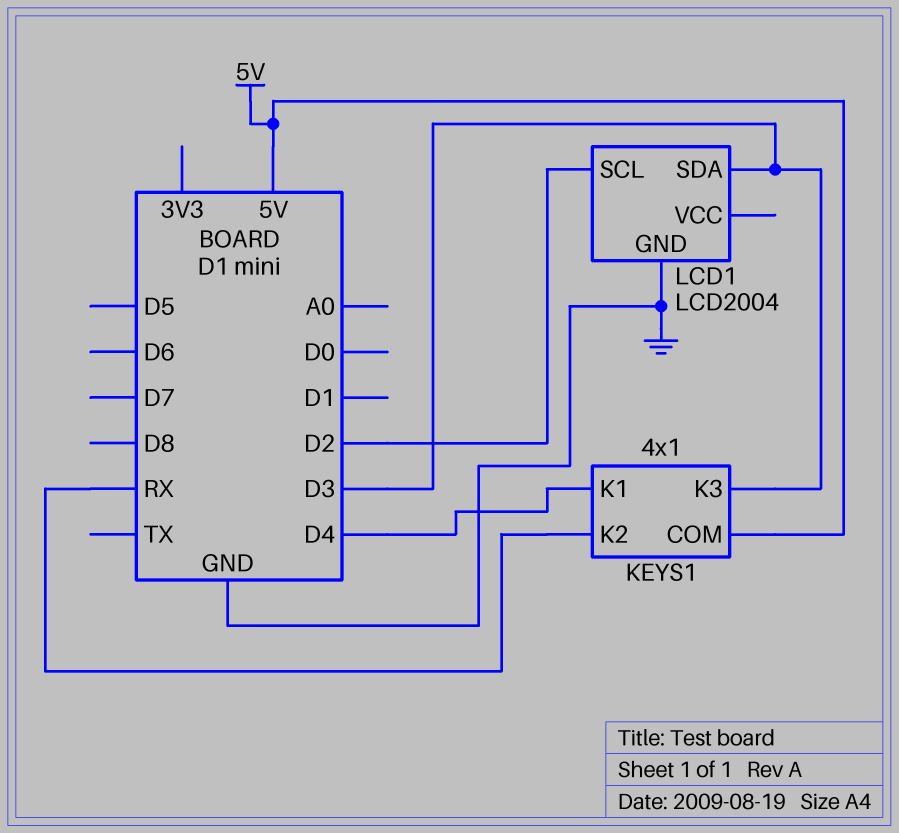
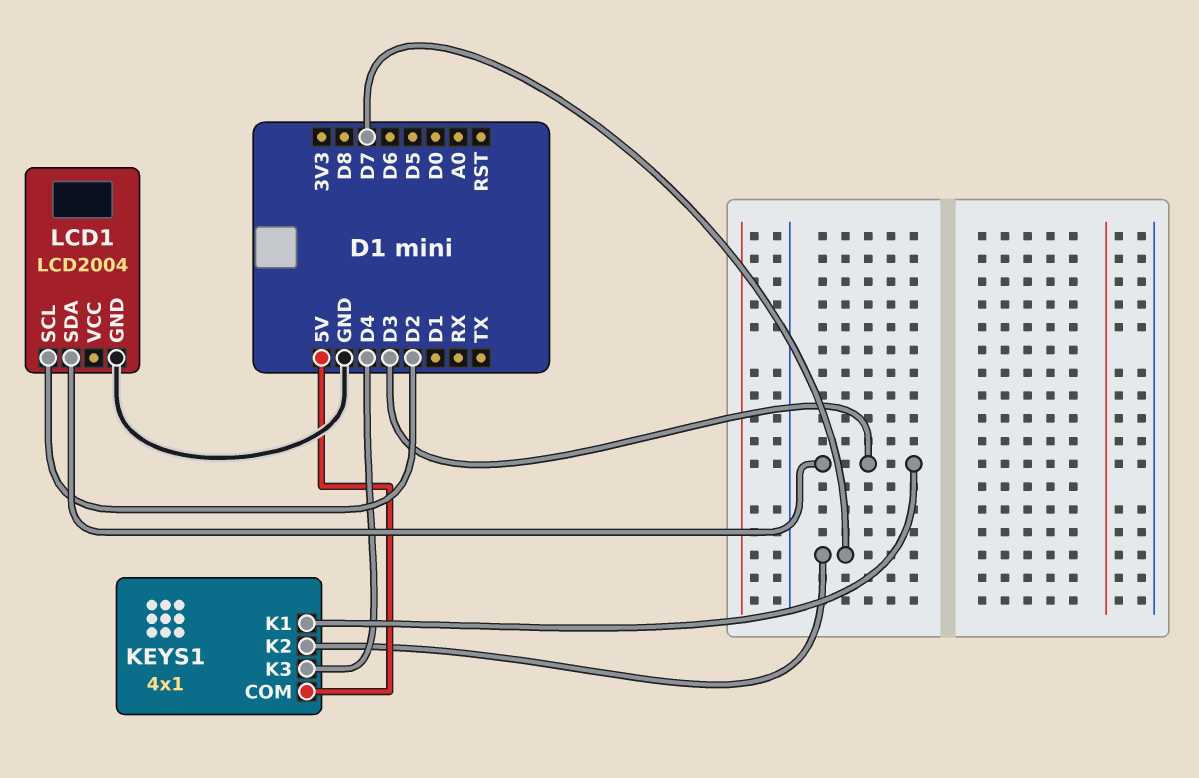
KEYS1 pin K1: D4 -> D3
KEYS1 pin K2: RX -> D7
KEYS1 pin K3: D3 -> D4

